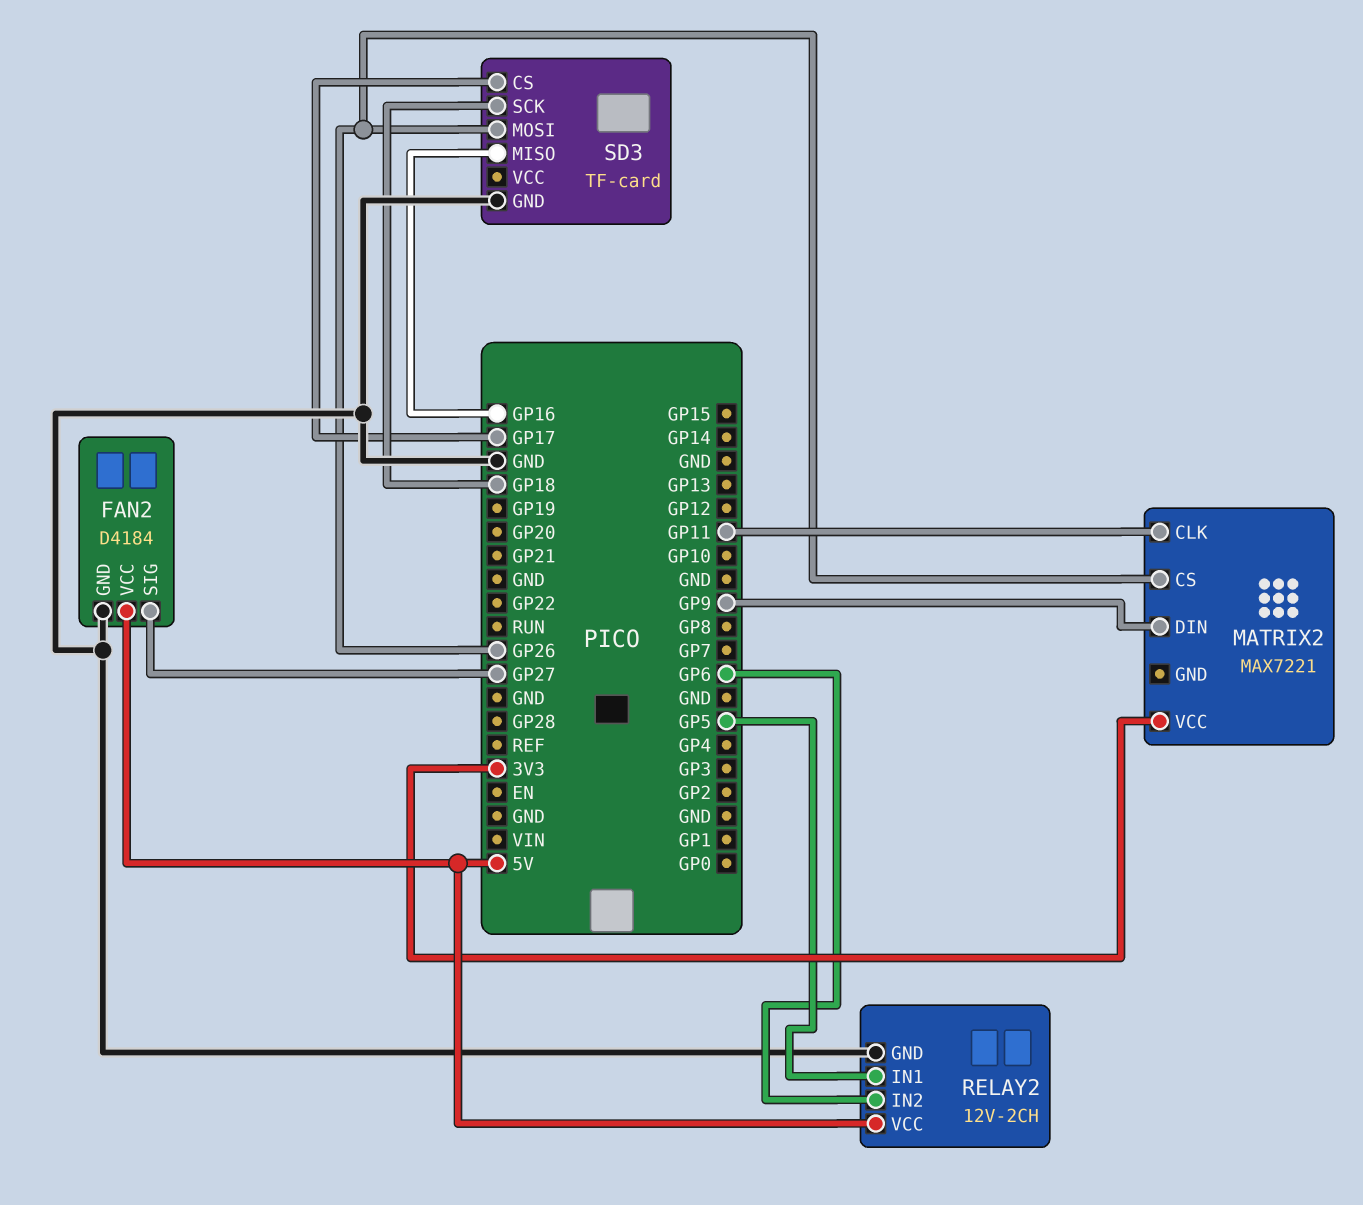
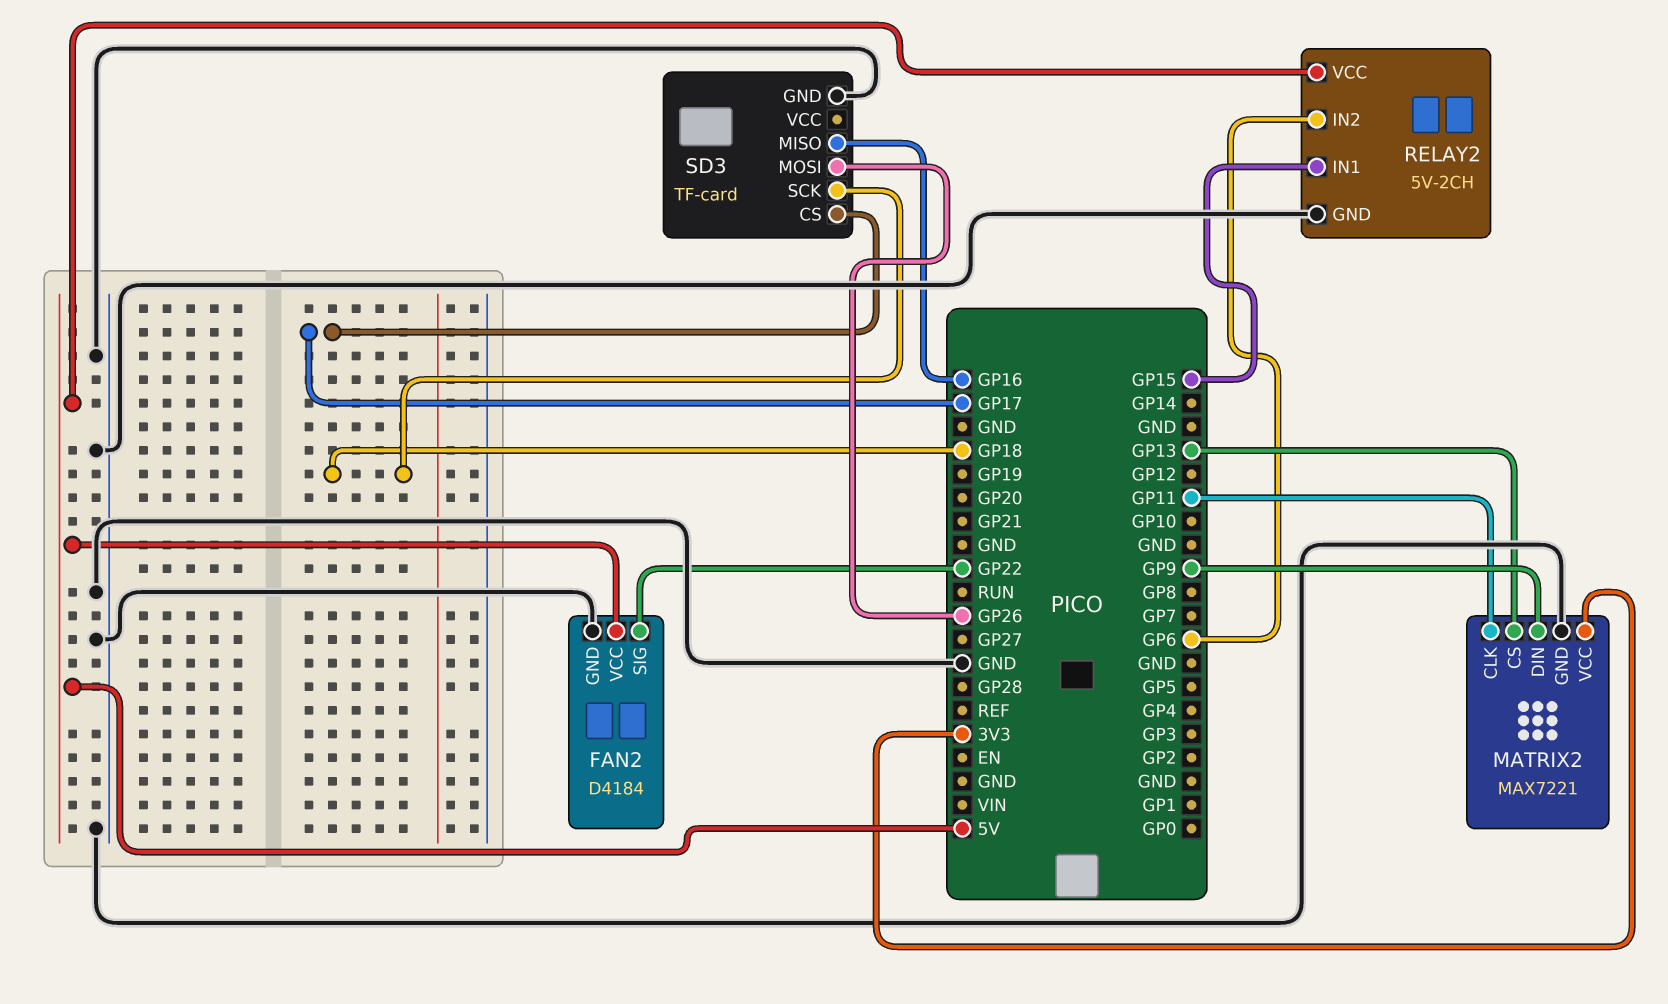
FAN2 pin SIG: GP27 -> GP22
MATRIX2 pin CS: GP26 -> GP13
MATRIX2 pin GND: none -> GND
RELAY2: 12V-2CH -> 5V-2CH
RELAY2 pin IN1: GP5 -> GP15

